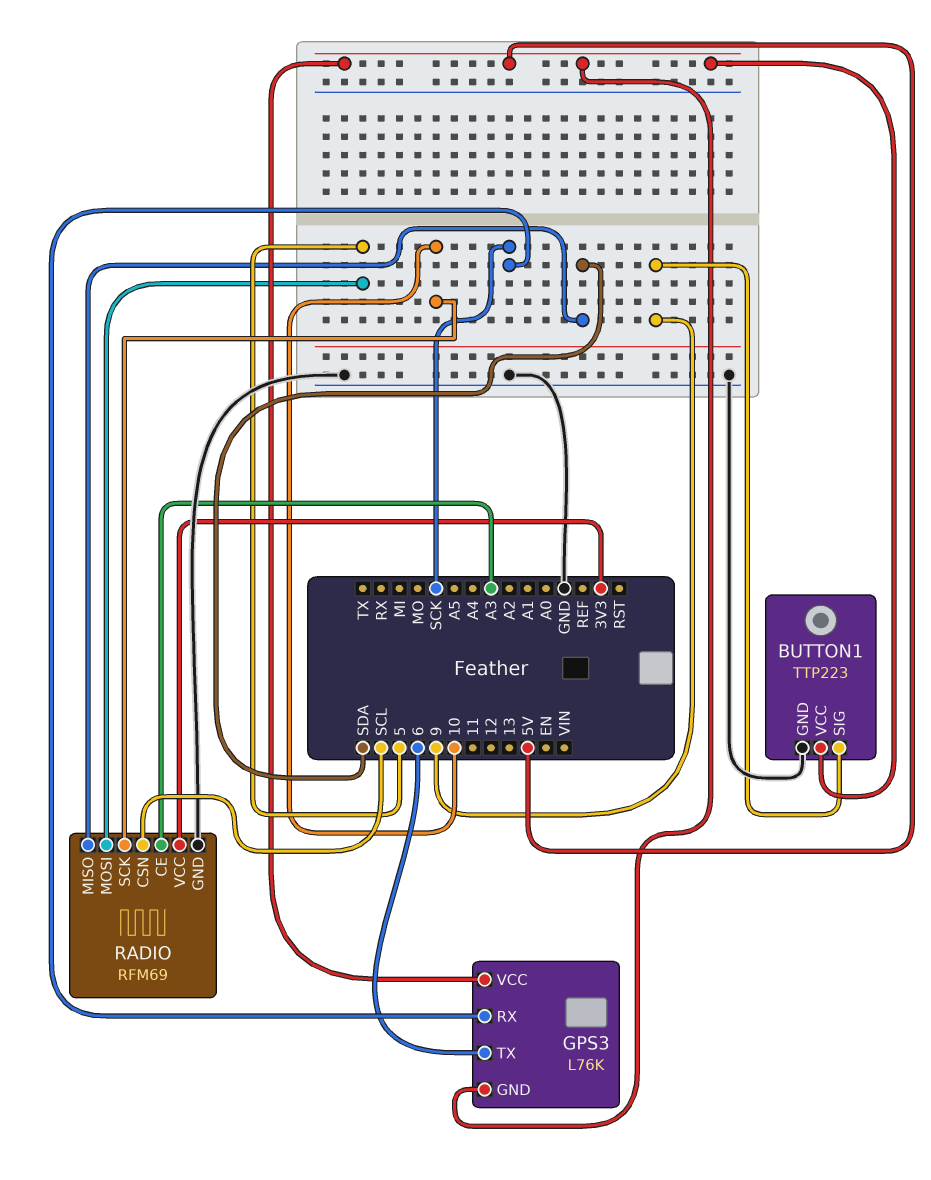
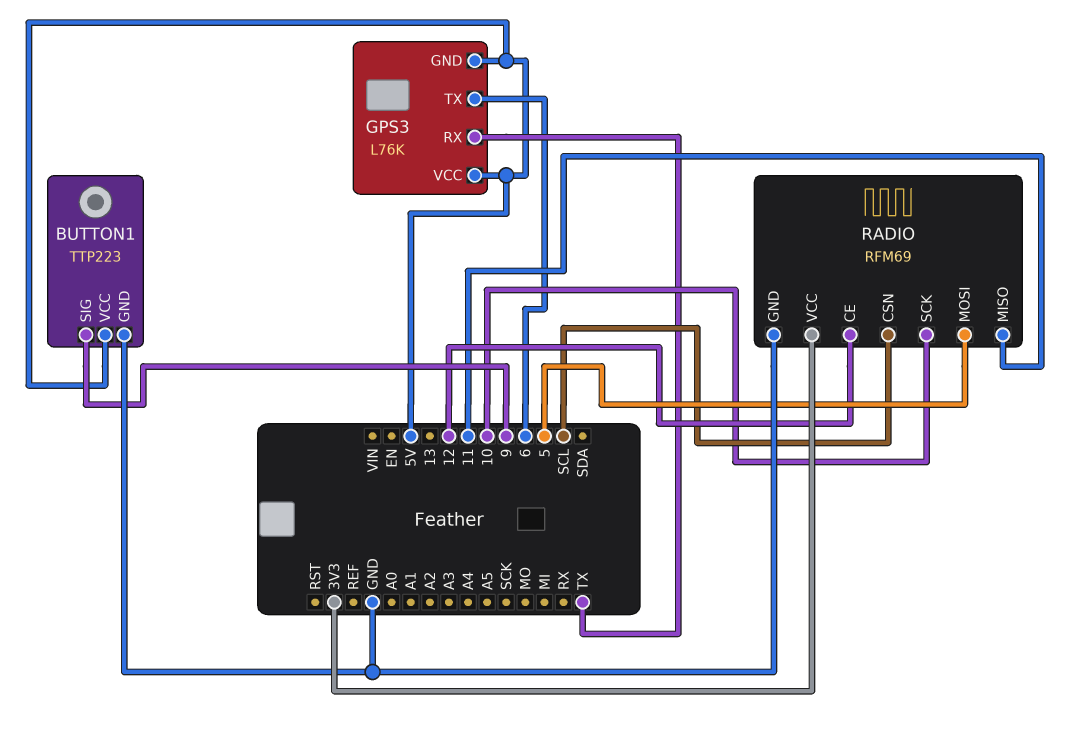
GPS3 pin RX: SCK -> TX
RADIO pin CE: A3 -> 12
RADIO pin MISO: SDA -> 11

